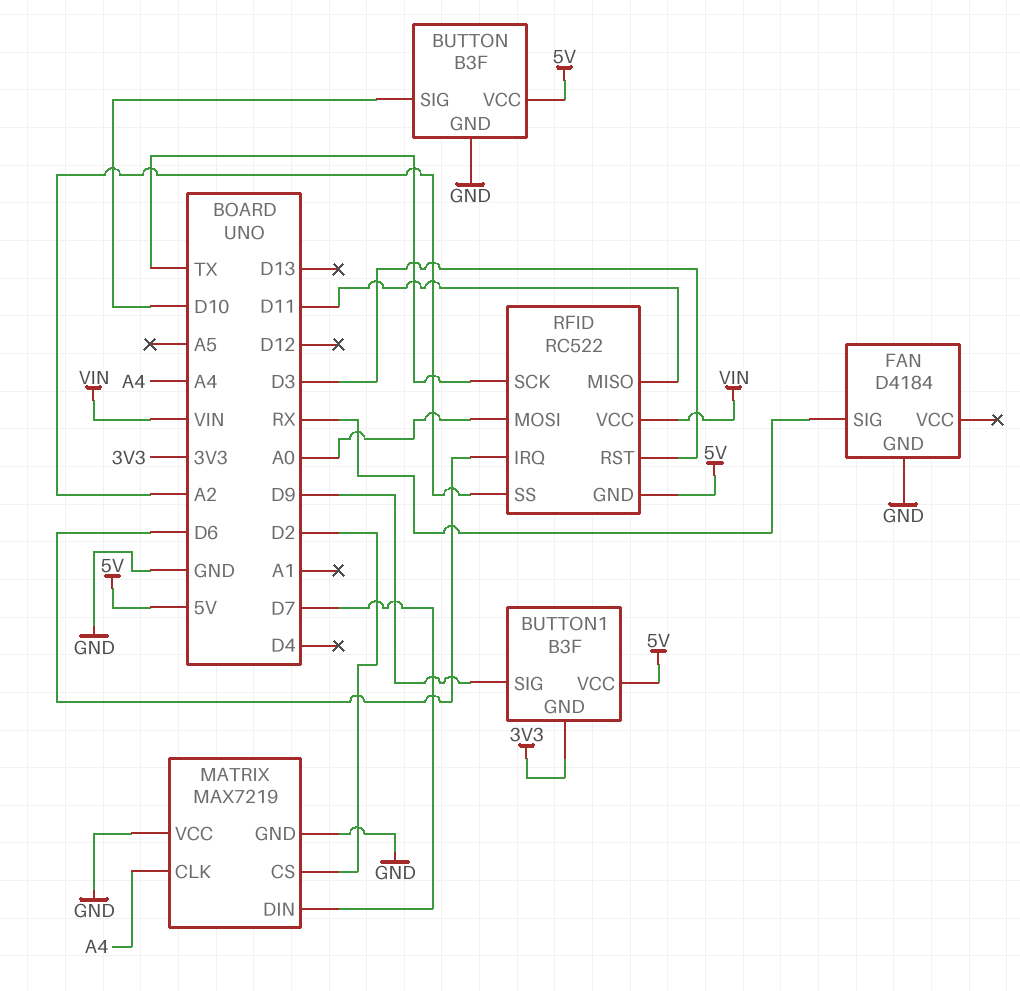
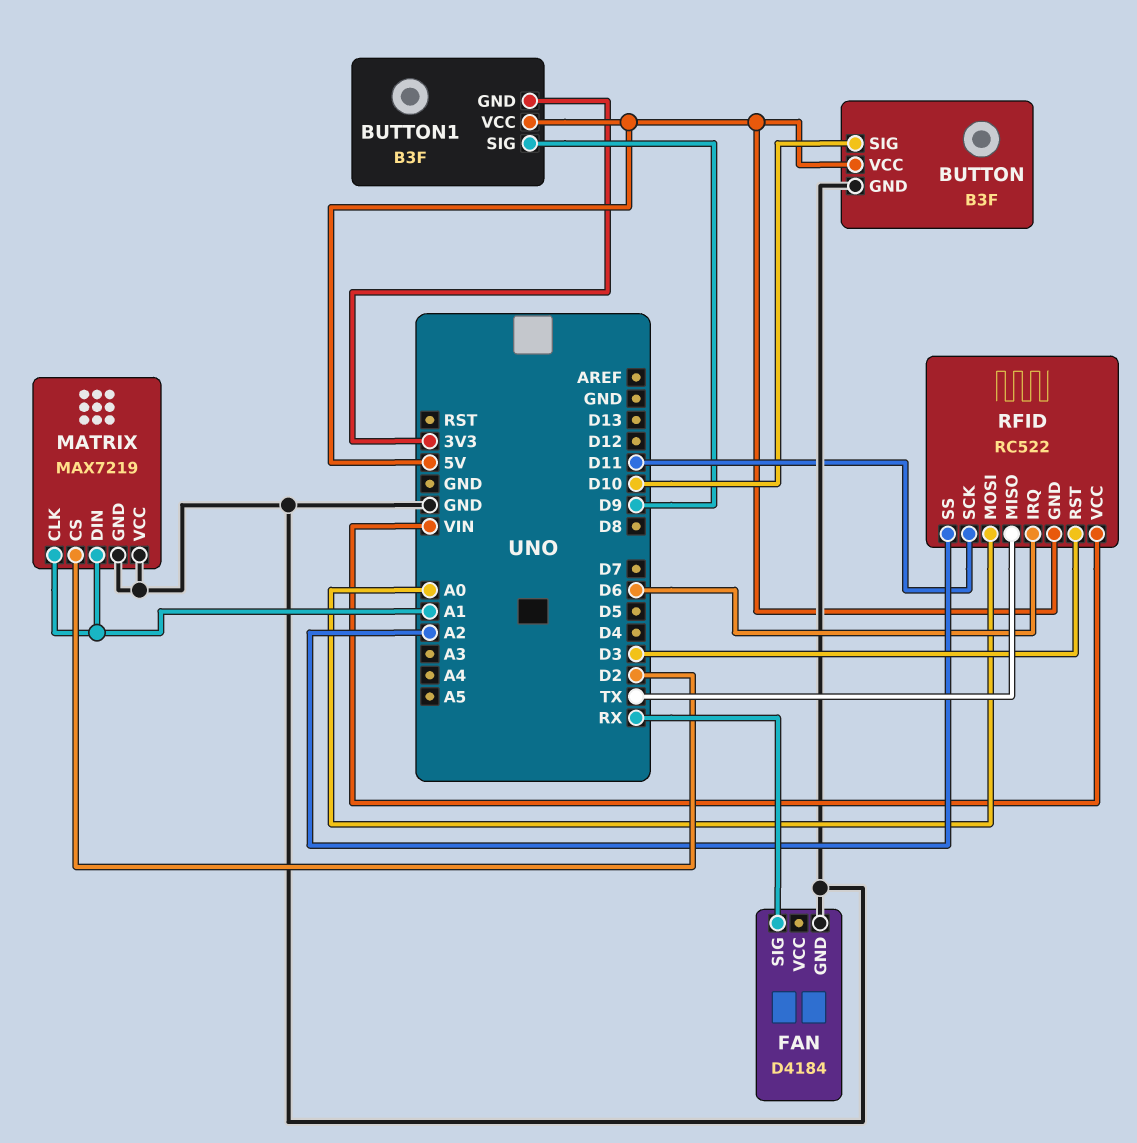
MATRIX pin CLK: A4 -> A1
MATRIX pin DIN: D7 -> A1
RFID pin MISO: D11 -> TX
RFID pin SCK: TX -> D11

